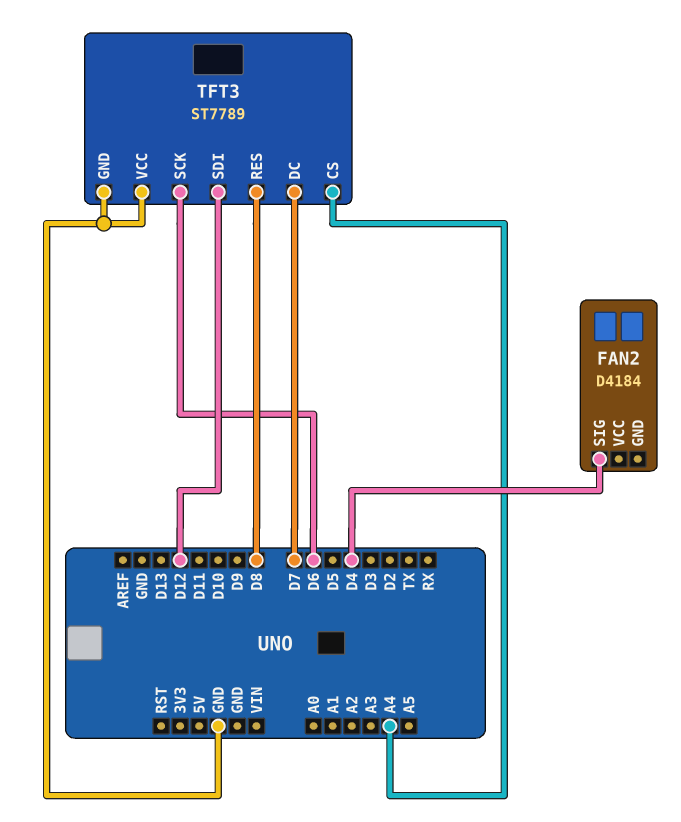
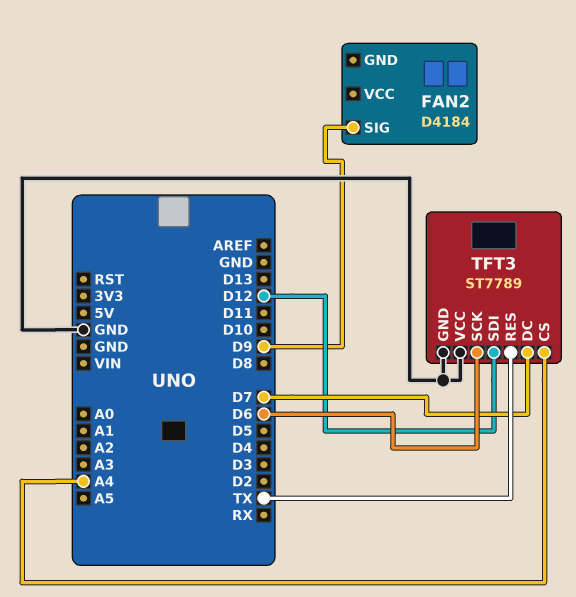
FAN2 pin SIG: D4 -> D9
TFT3 pin RES: D8 -> TX

